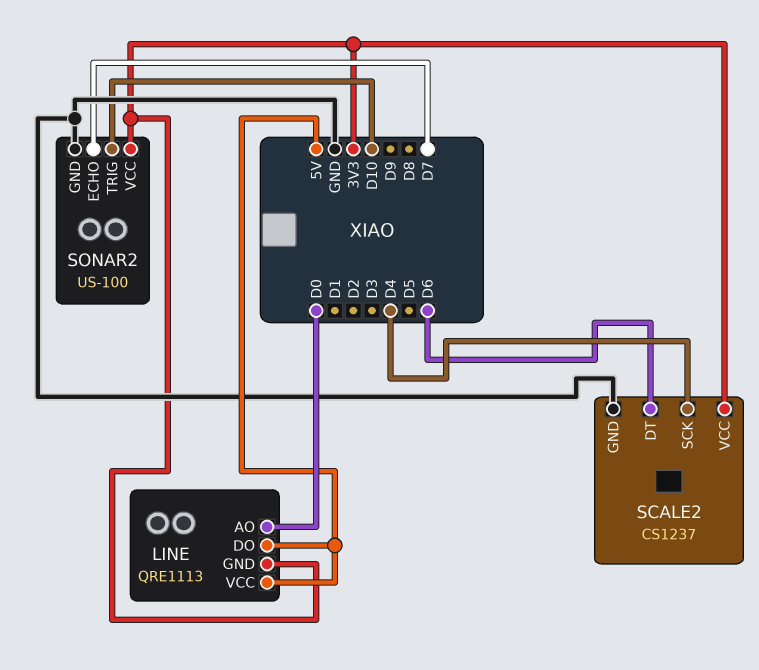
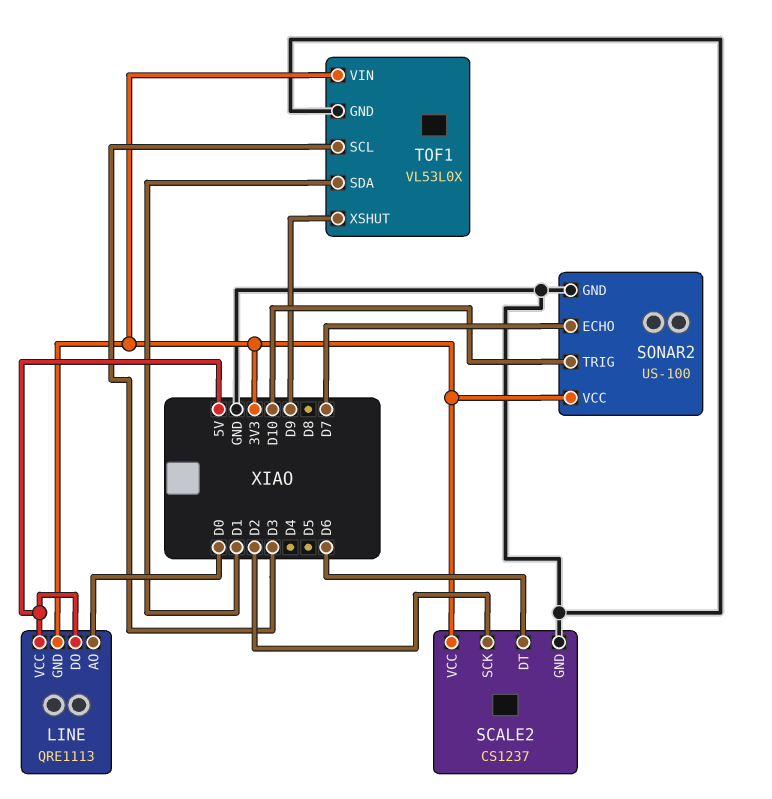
SCALE2 pin SCK: D4 -> D2
TOF1: none -> VL53L0X
TOF1 pin GND: none -> GND
TOF1 pin SCL: none -> D3
TOF1 pin SDA: none -> D1
TOF1 pin VIN: none -> 3V3
TOF1 pin XSHUT: none -> D9

